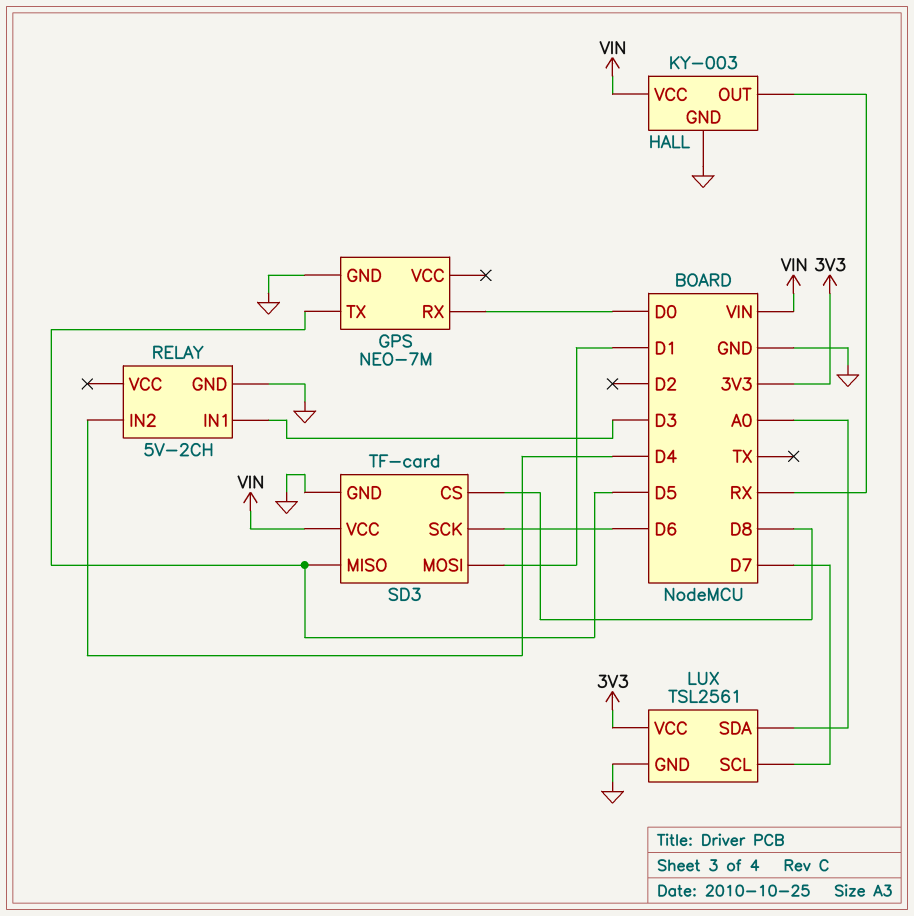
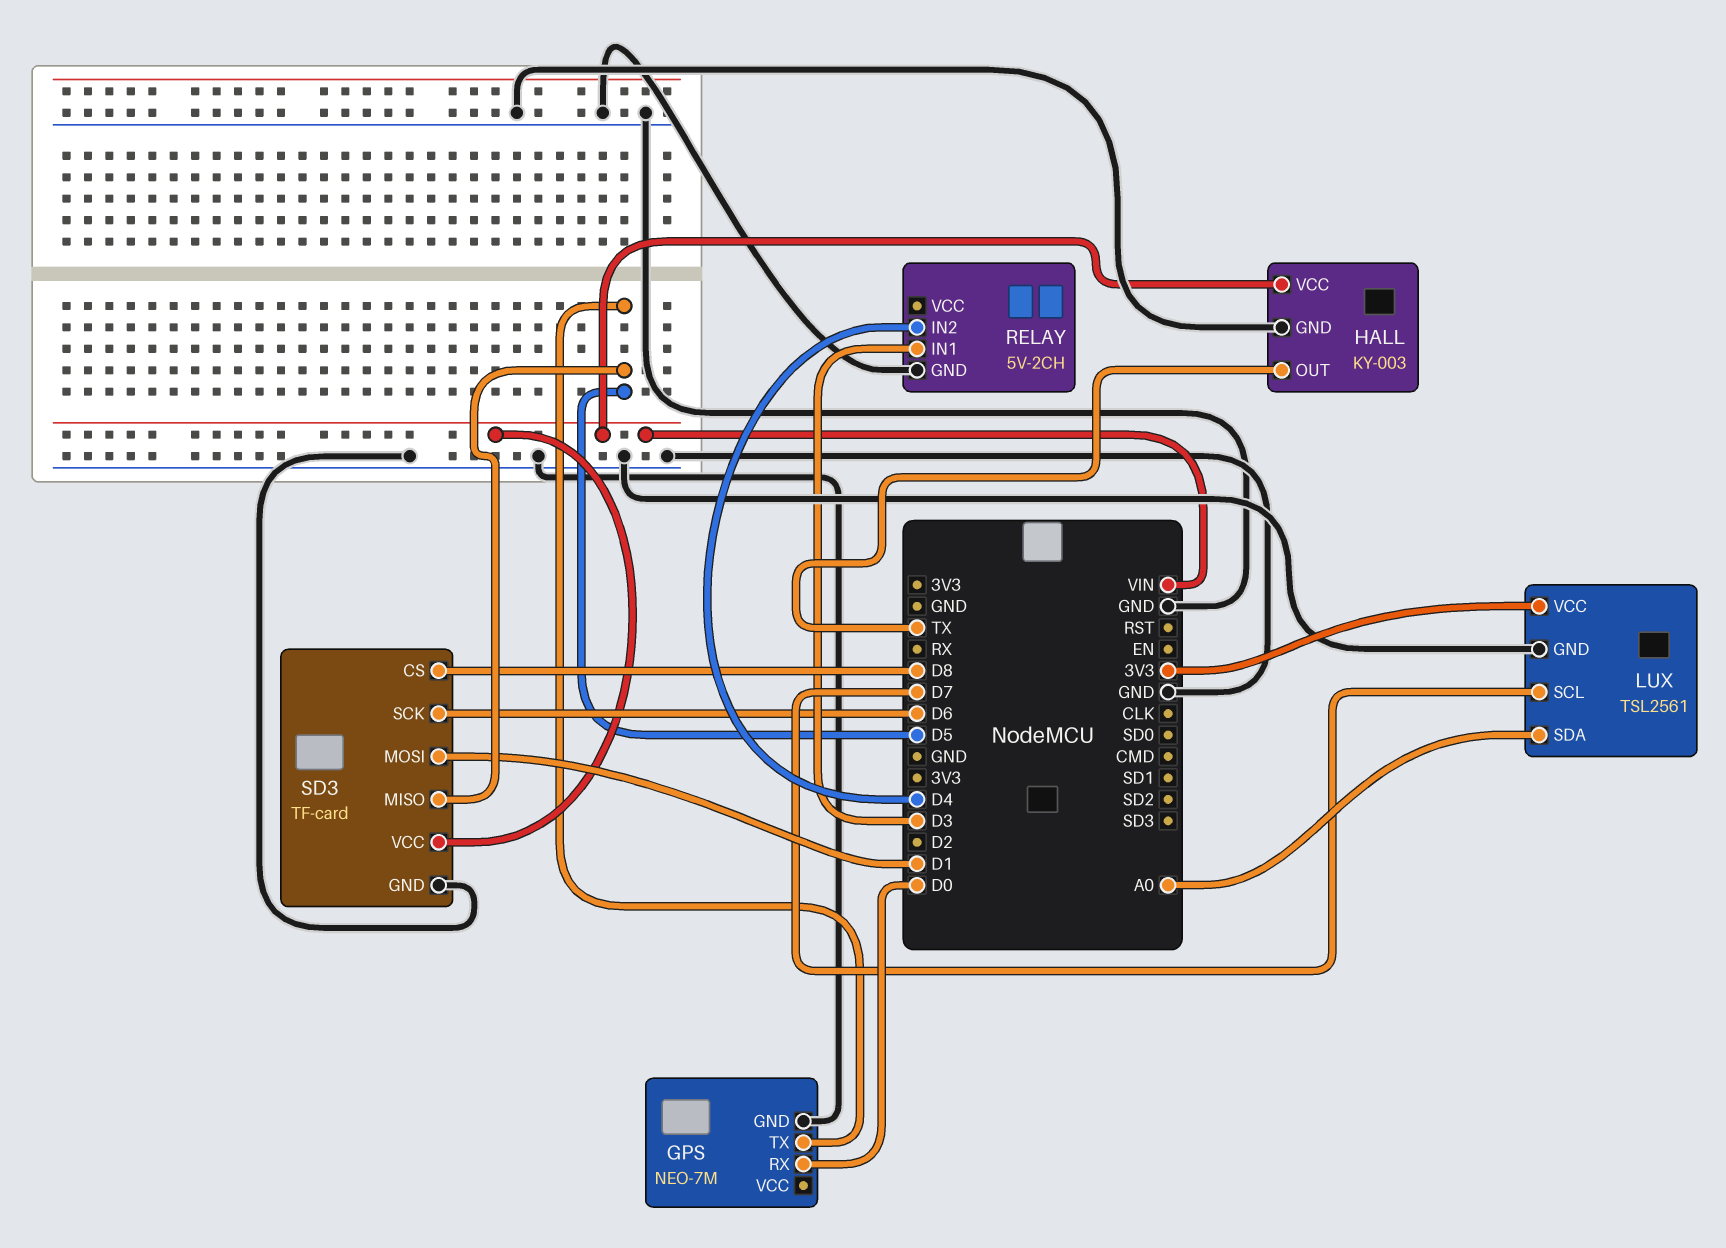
HALL pin OUT: RX -> TX

